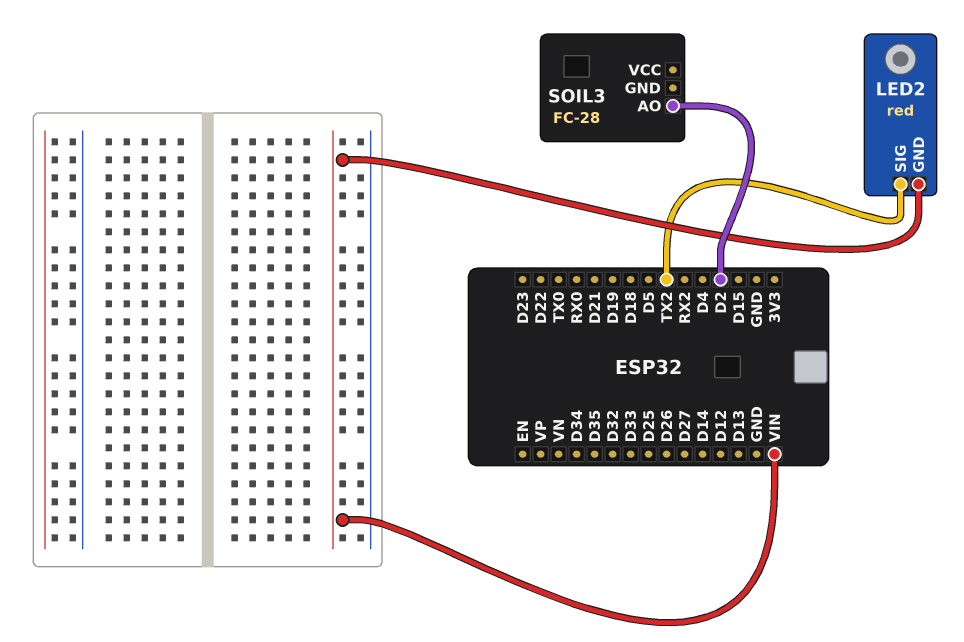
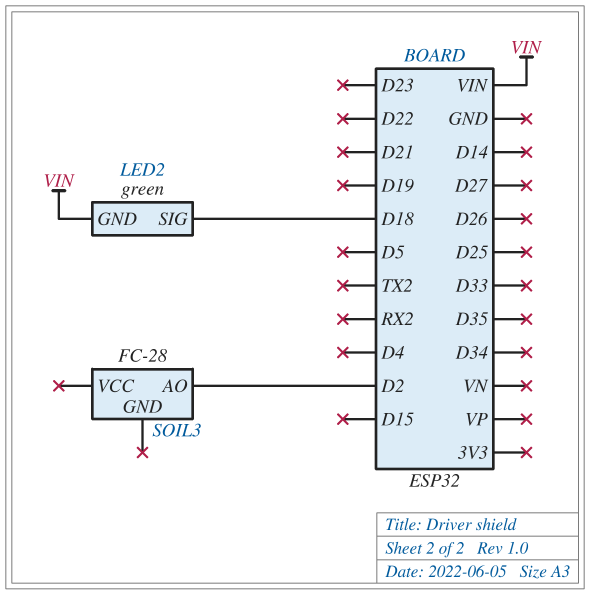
LED2: red -> green
LED2 pin SIG: TX2 -> D18

